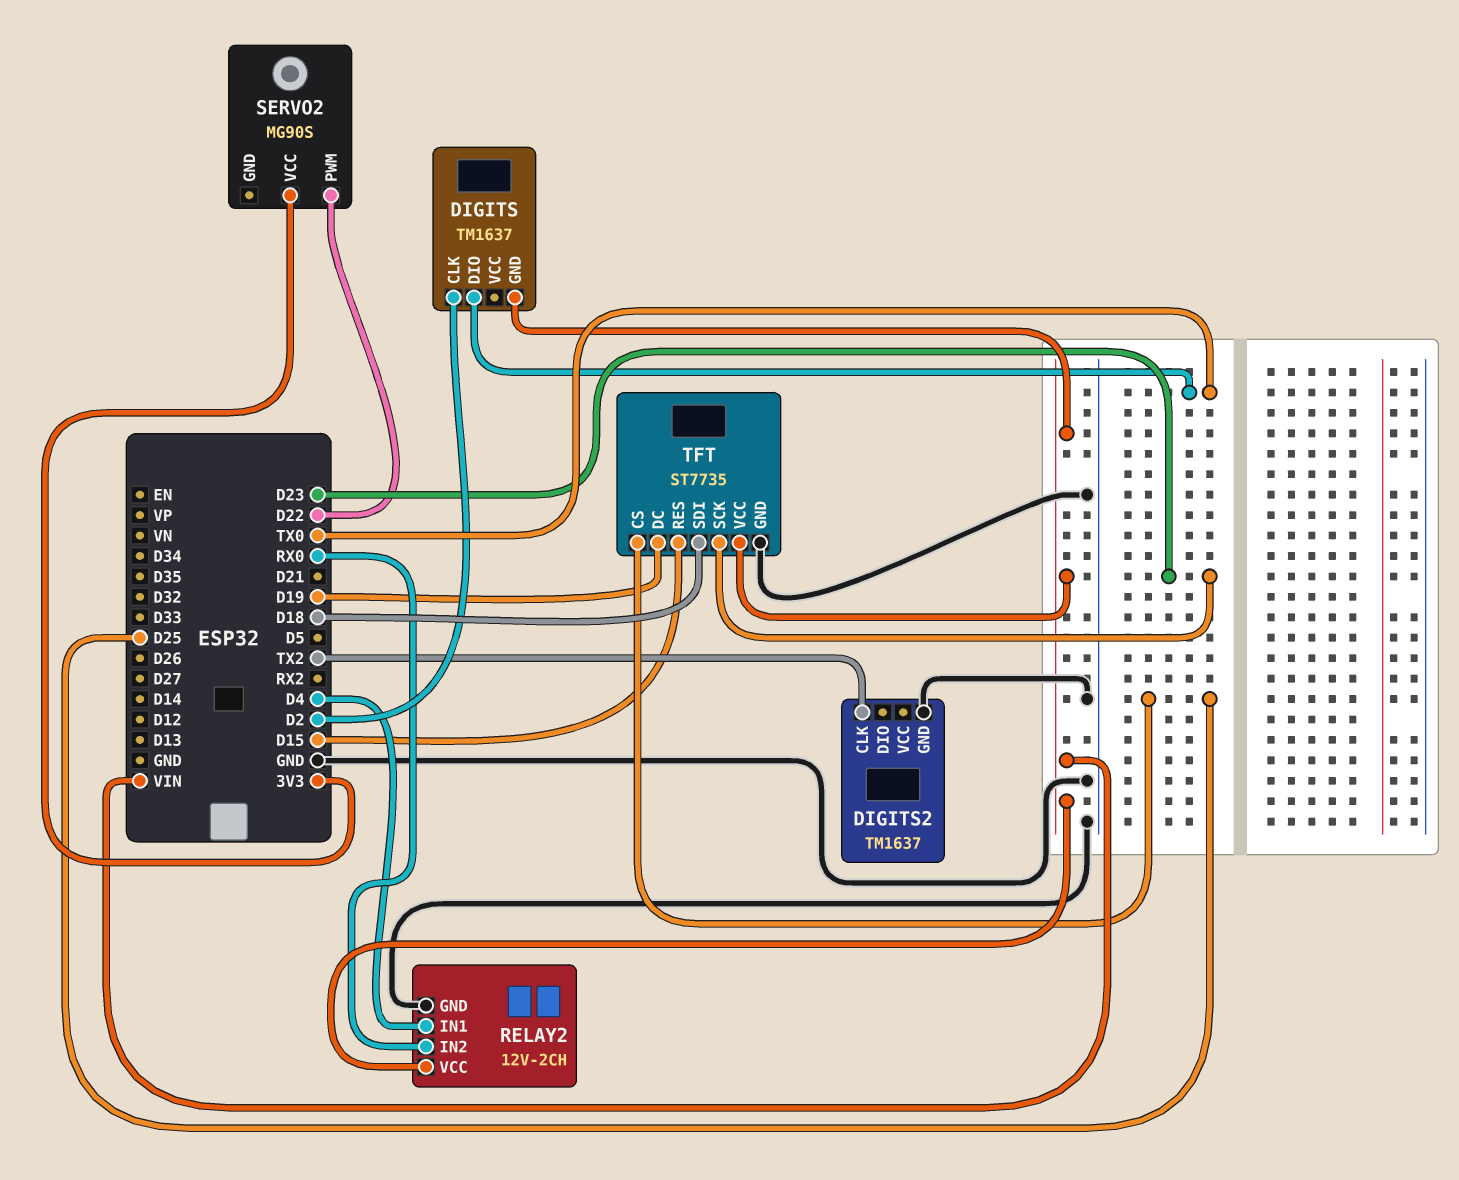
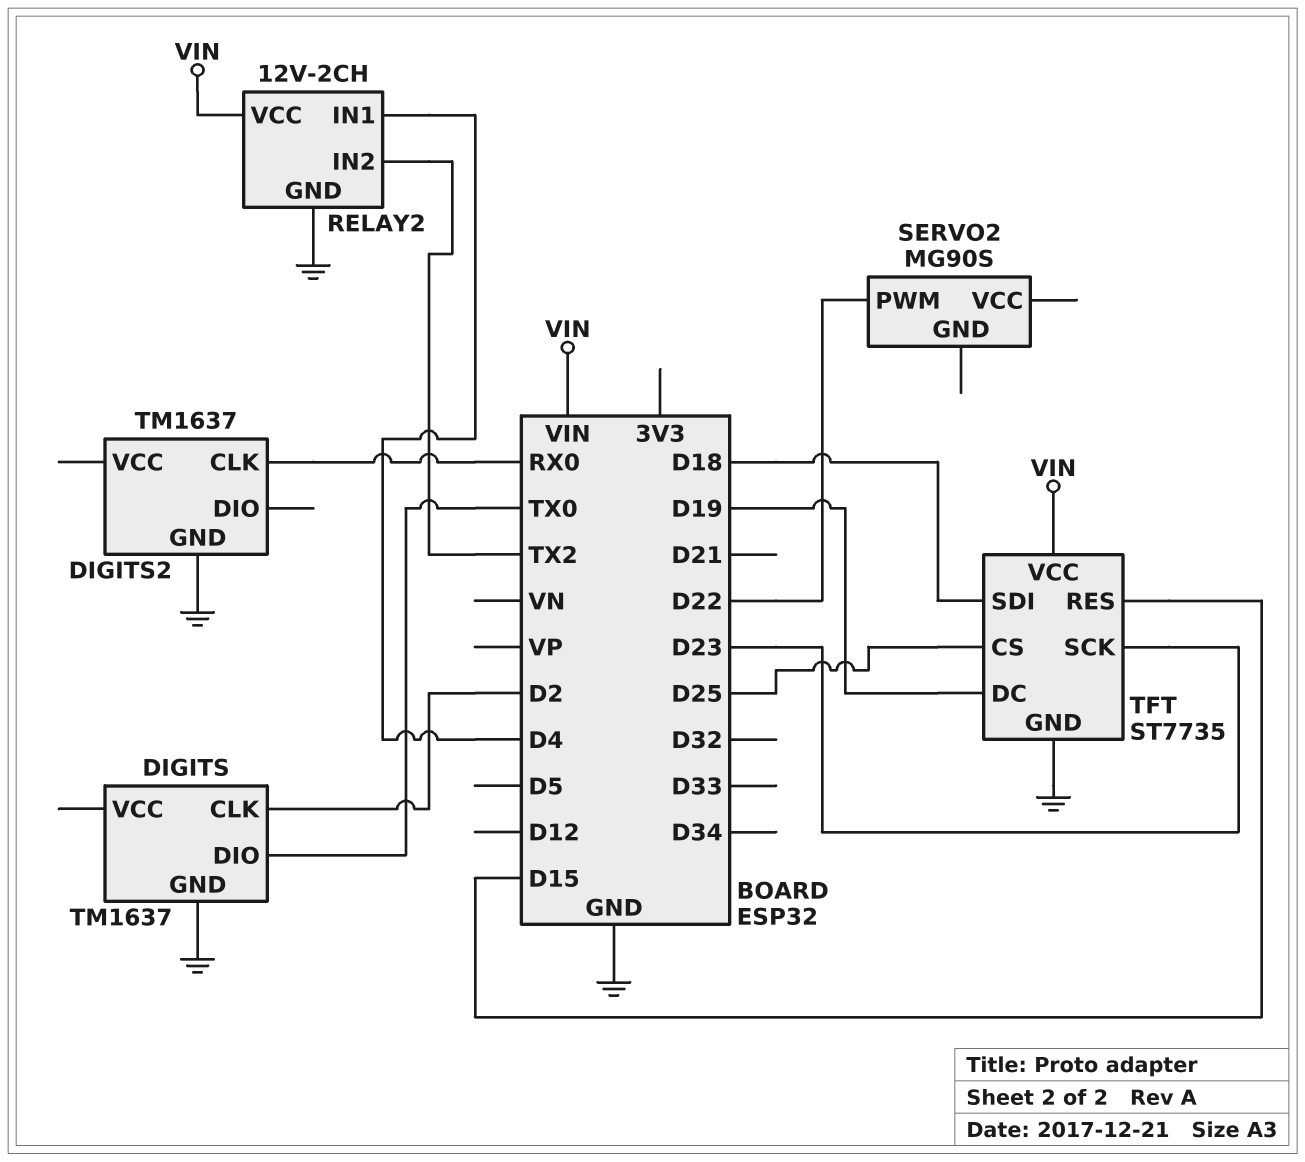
DIGITS pin GND: VIN -> GND
DIGITS2 pin CLK: TX2 -> RX0
RELAY2 pin IN2: RX0 -> TX2
SERVO2 pin VCC: 3V3 -> none

